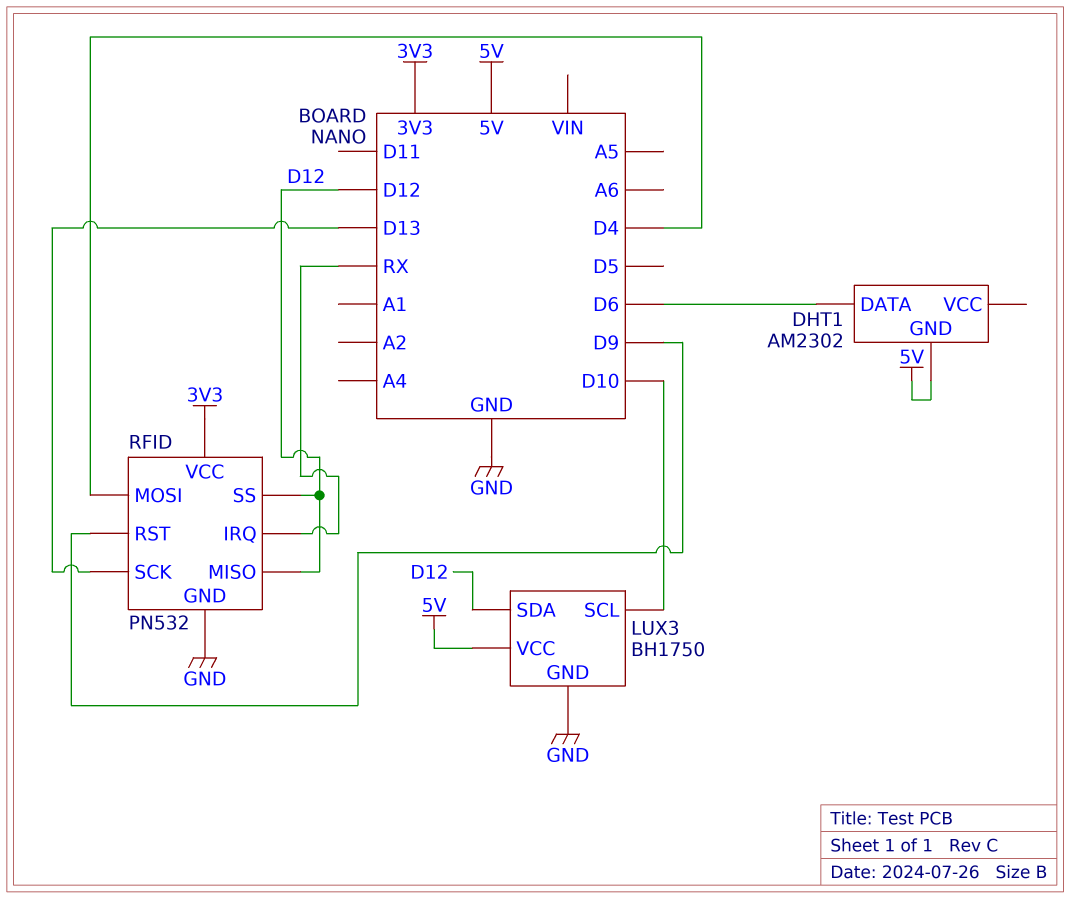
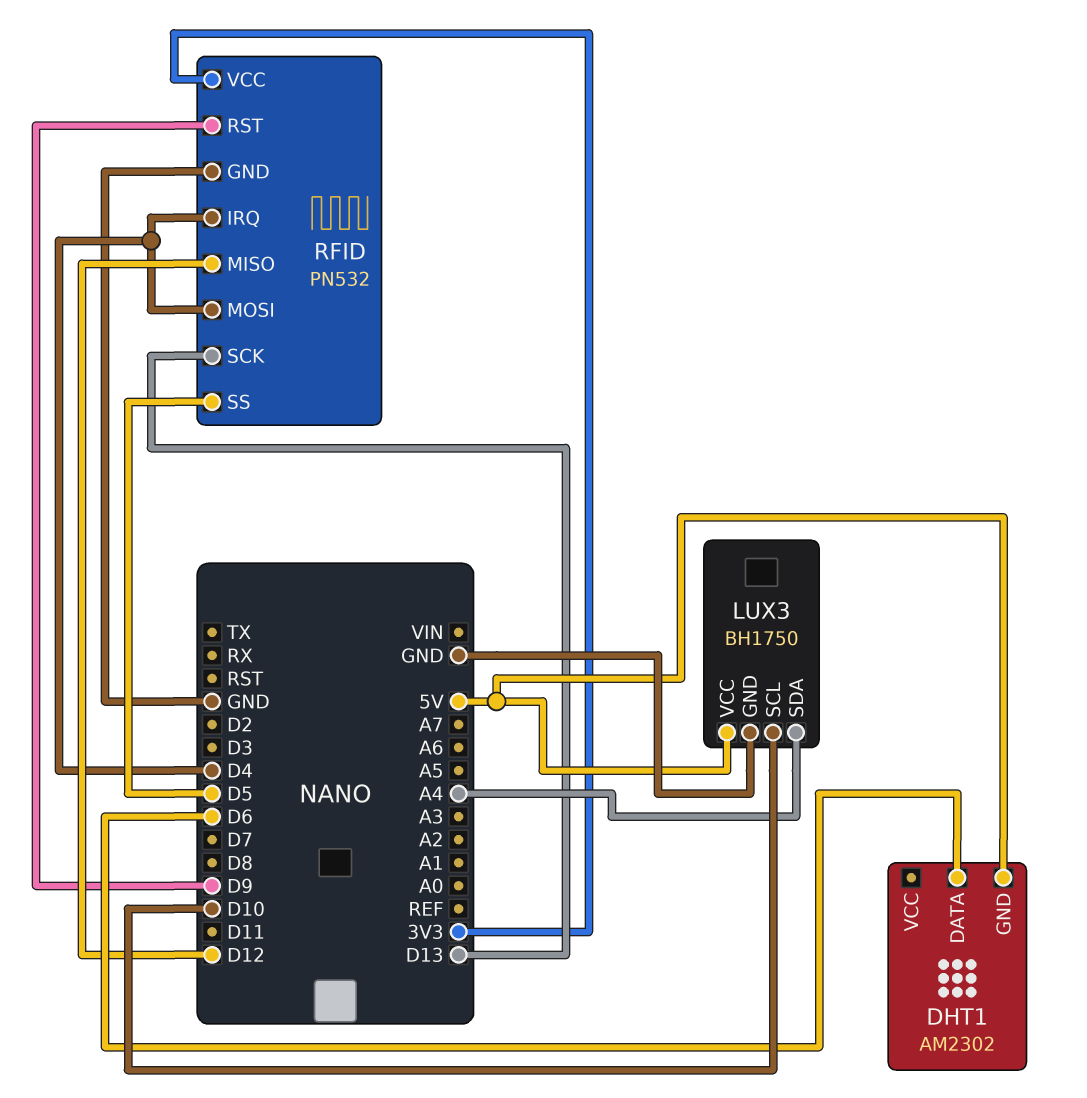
LUX3 pin SDA: D12 -> A4
RFID pin IRQ: RX -> D4
RFID pin SS: D12 -> D5

